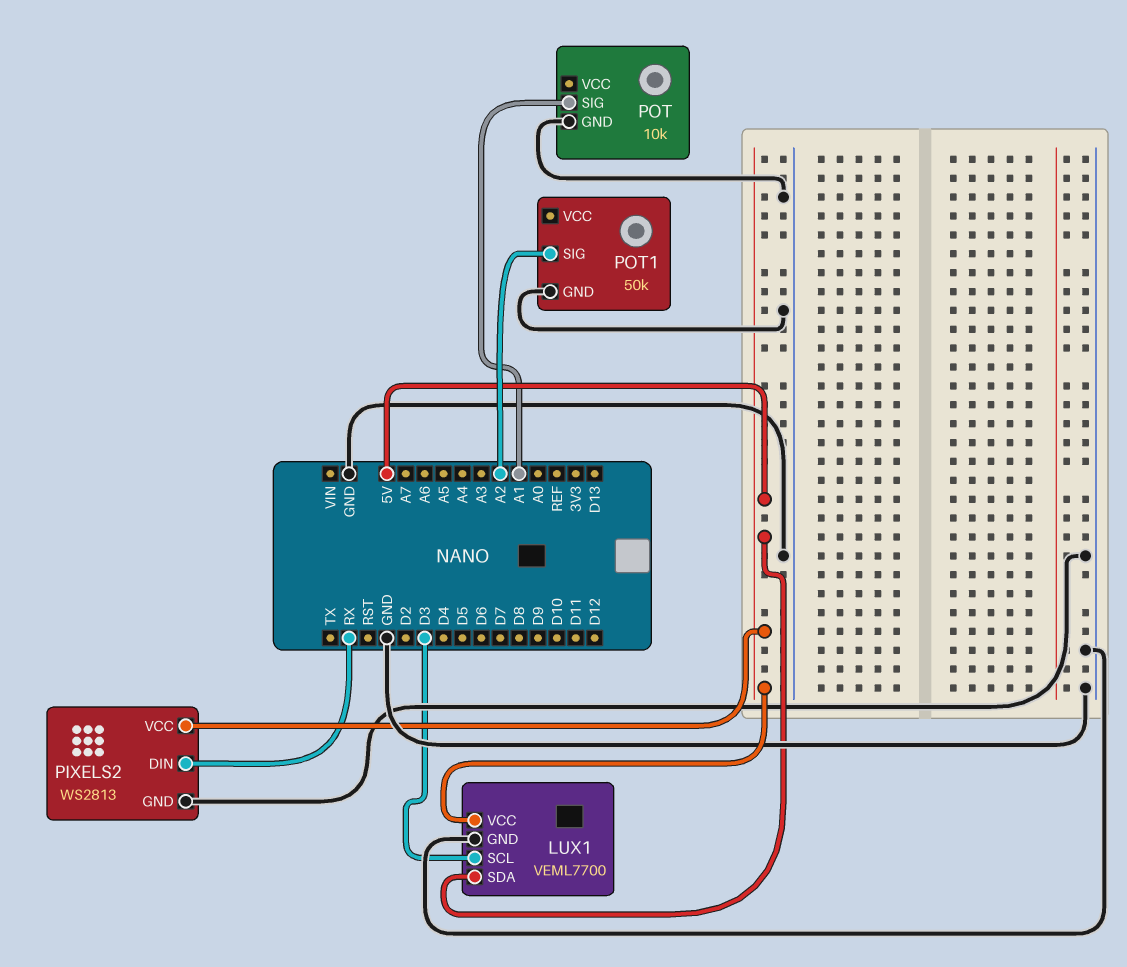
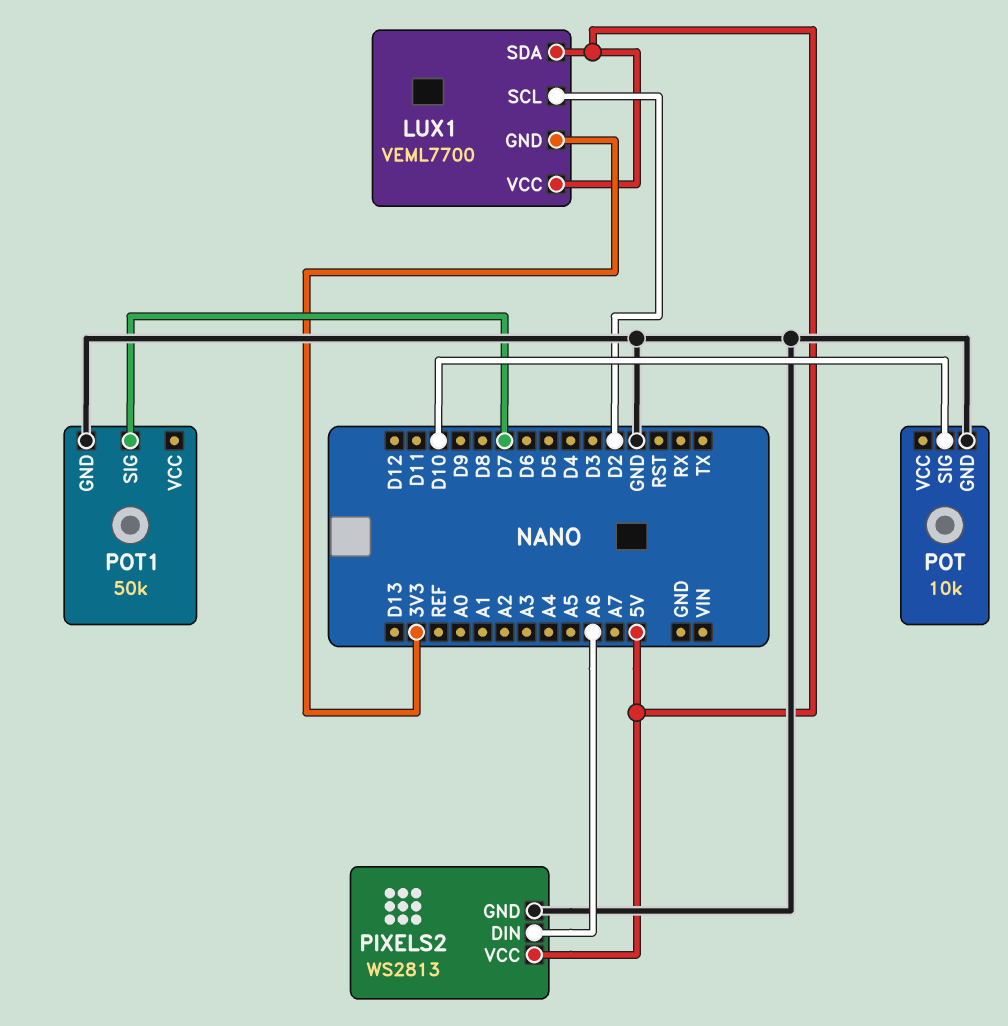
LUX1 pin GND: GND -> 3V3
LUX1 pin SCL: D3 -> D2
PIXELS2 pin DIN: RX -> A6
POT pin SIG: A1 -> D10
POT1 pin SIG: A2 -> D7

